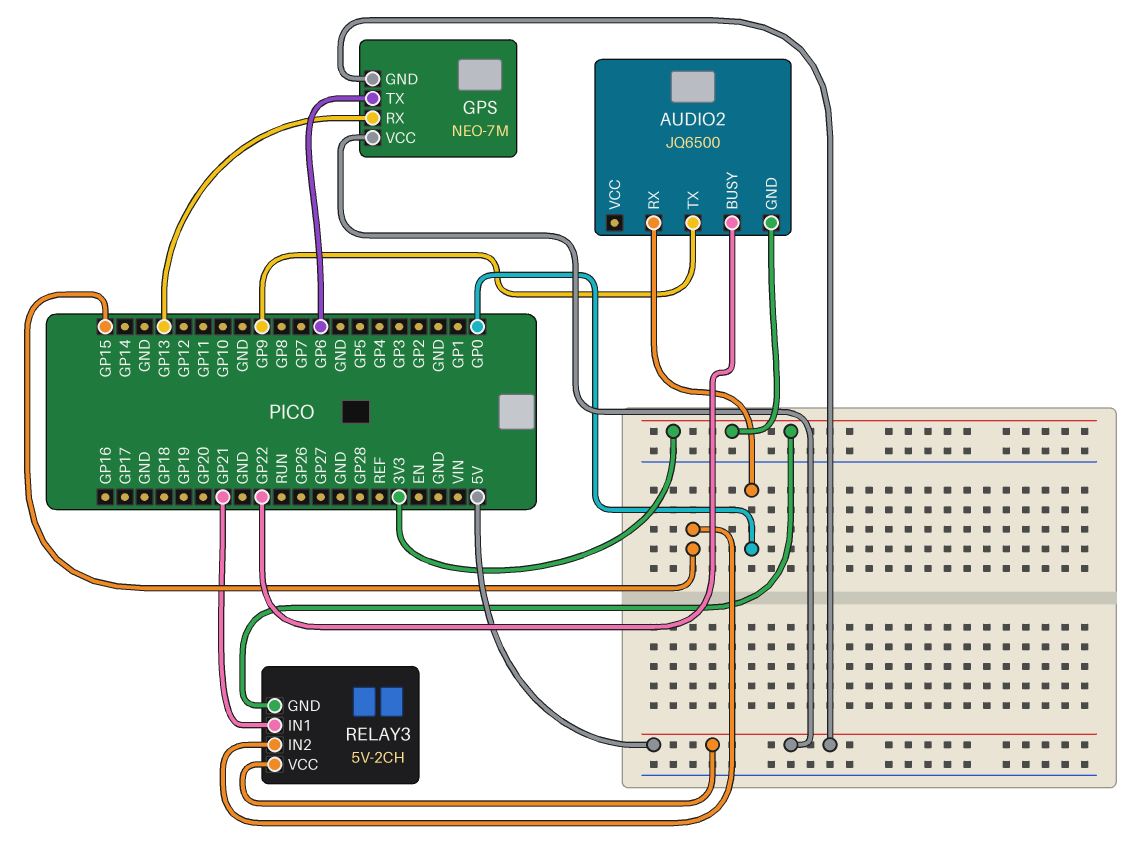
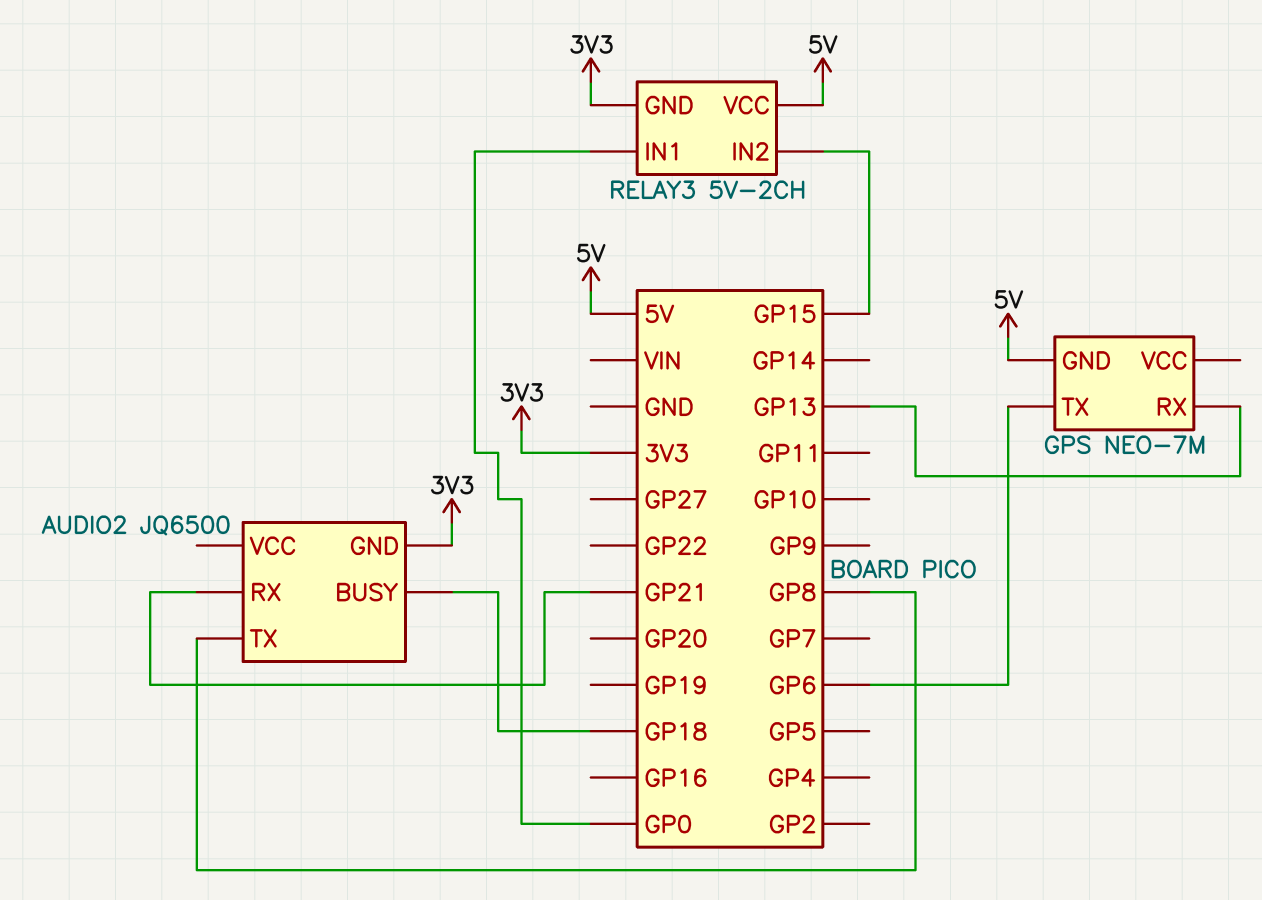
AUDIO2 pin BUSY: GP22 -> GP18
AUDIO2 pin RX: GP0 -> GP21
AUDIO2 pin TX: GP9 -> GP8
GPS pin VCC: 5V -> none
RELAY3 pin IN1: GP21 -> GP0

